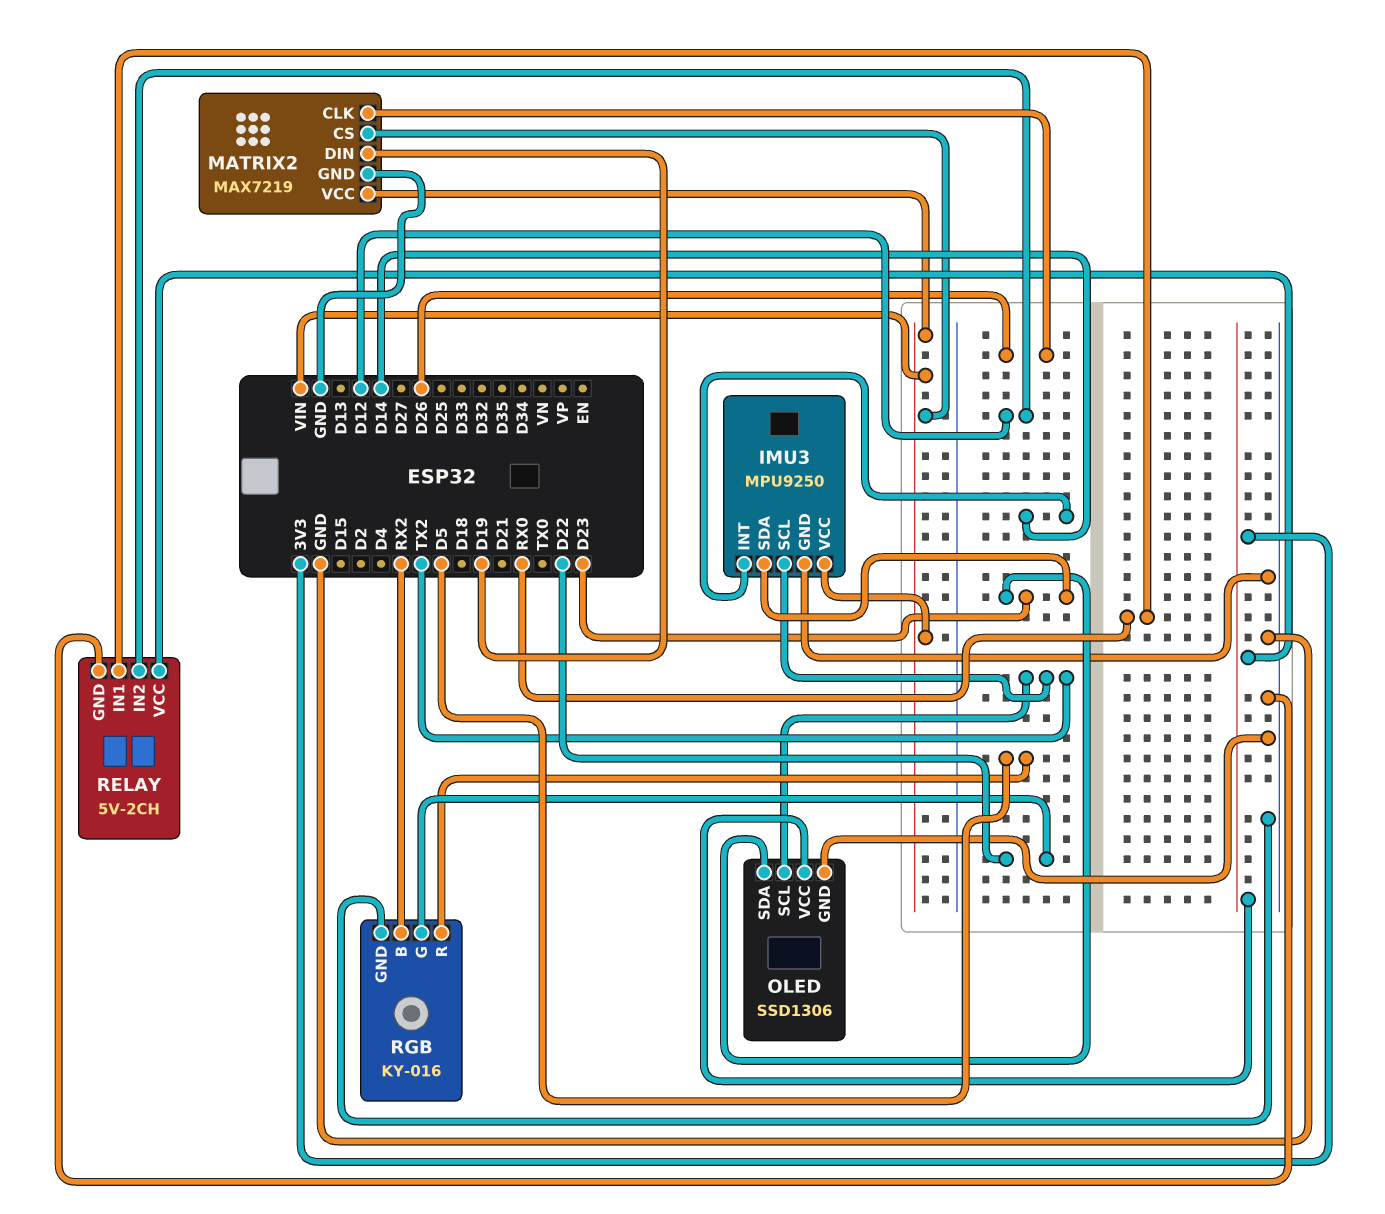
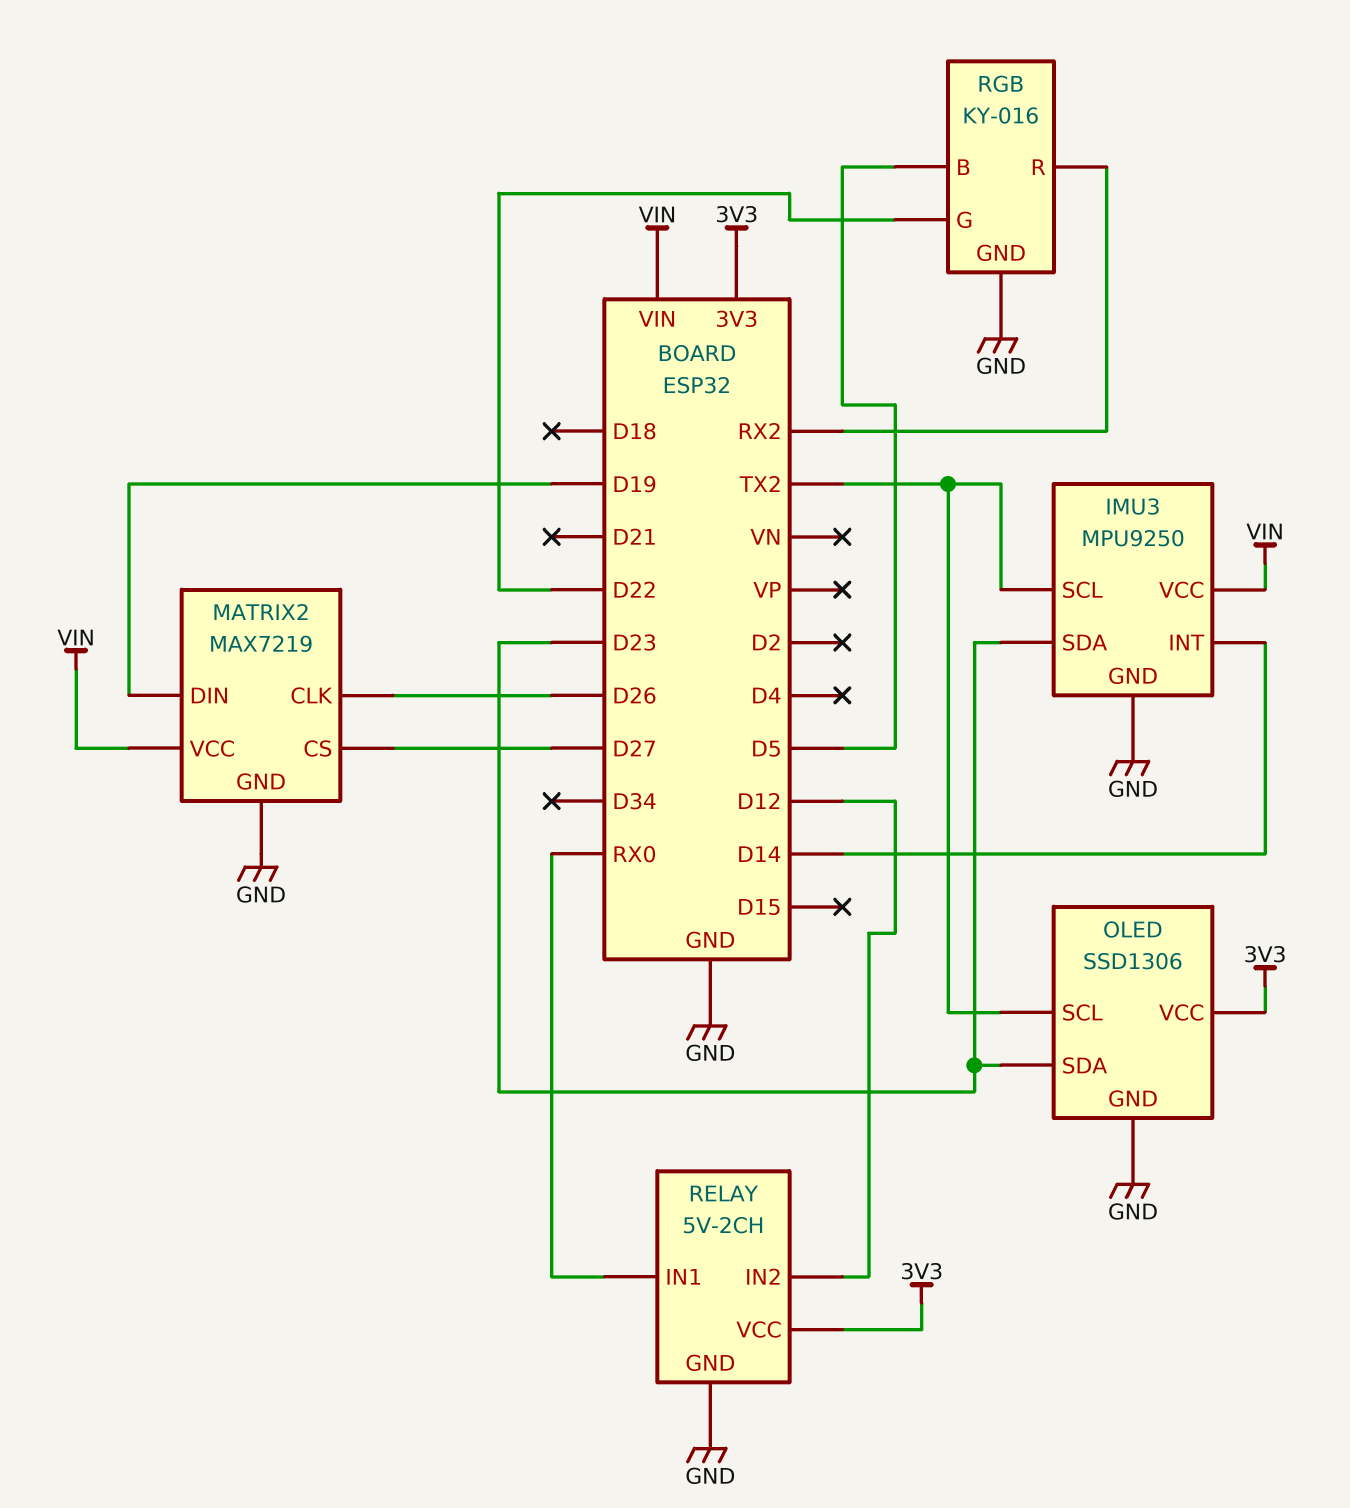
MATRIX2 pin CS: VIN -> D27
RGB pin B: RX2 -> D5
RGB pin R: D5 -> RX2

